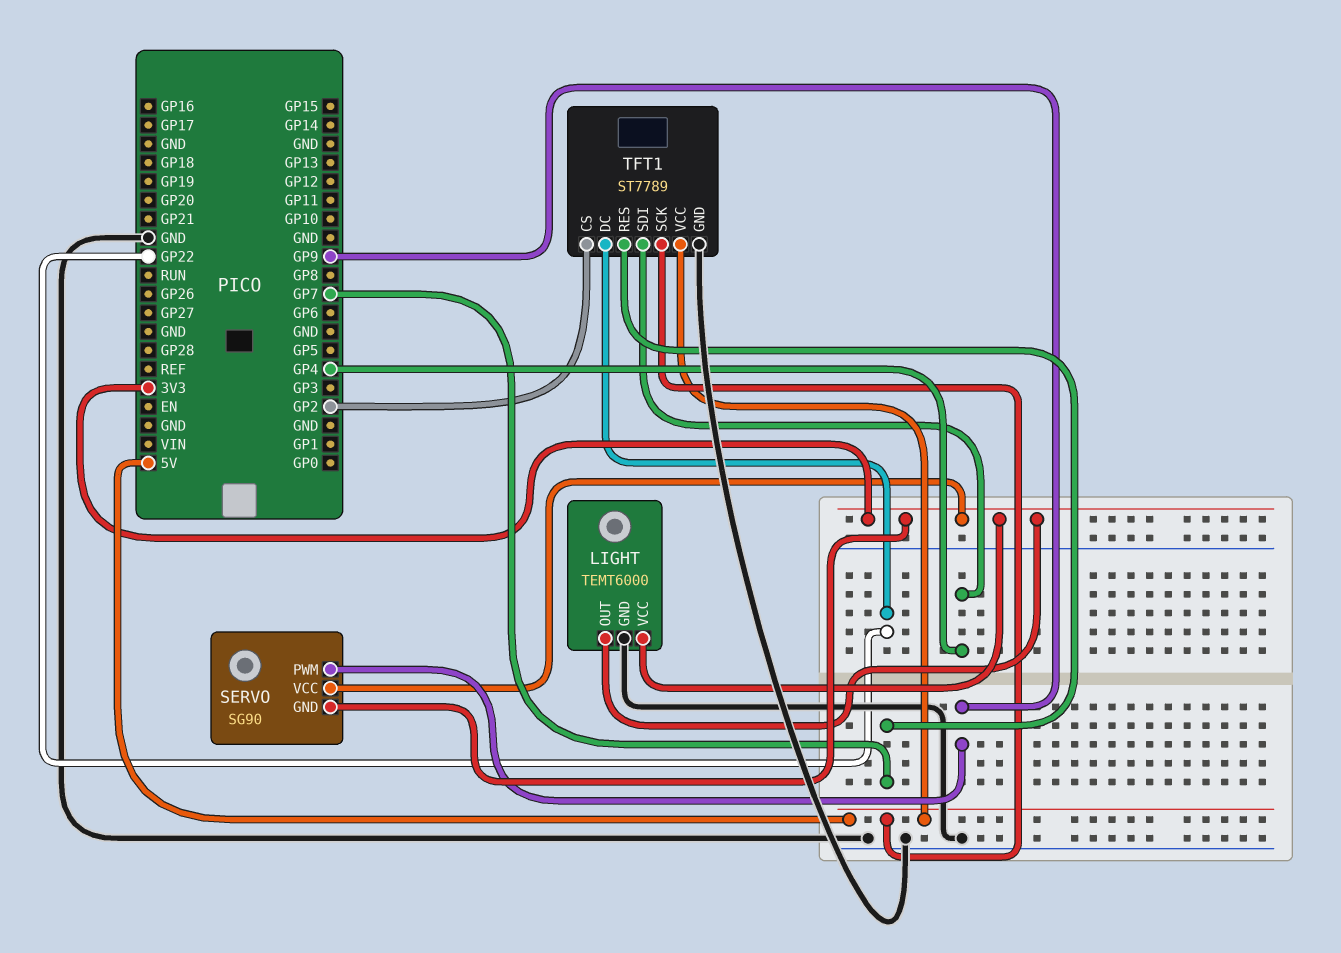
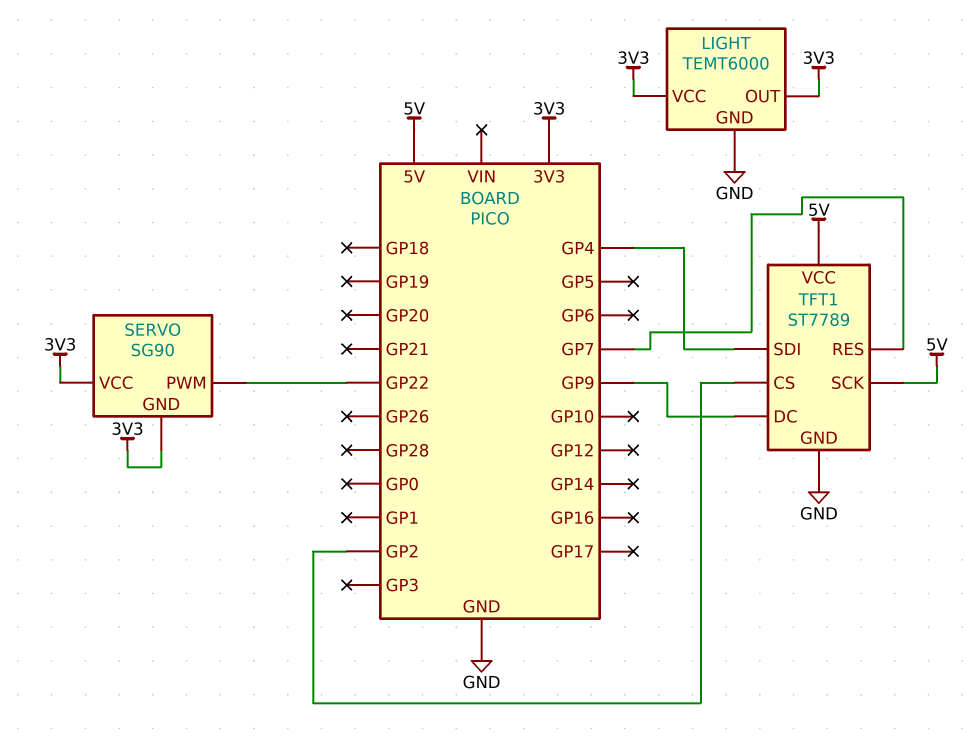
SERVO pin PWM: GP9 -> GP22
TFT1 pin DC: GP22 -> GP9

